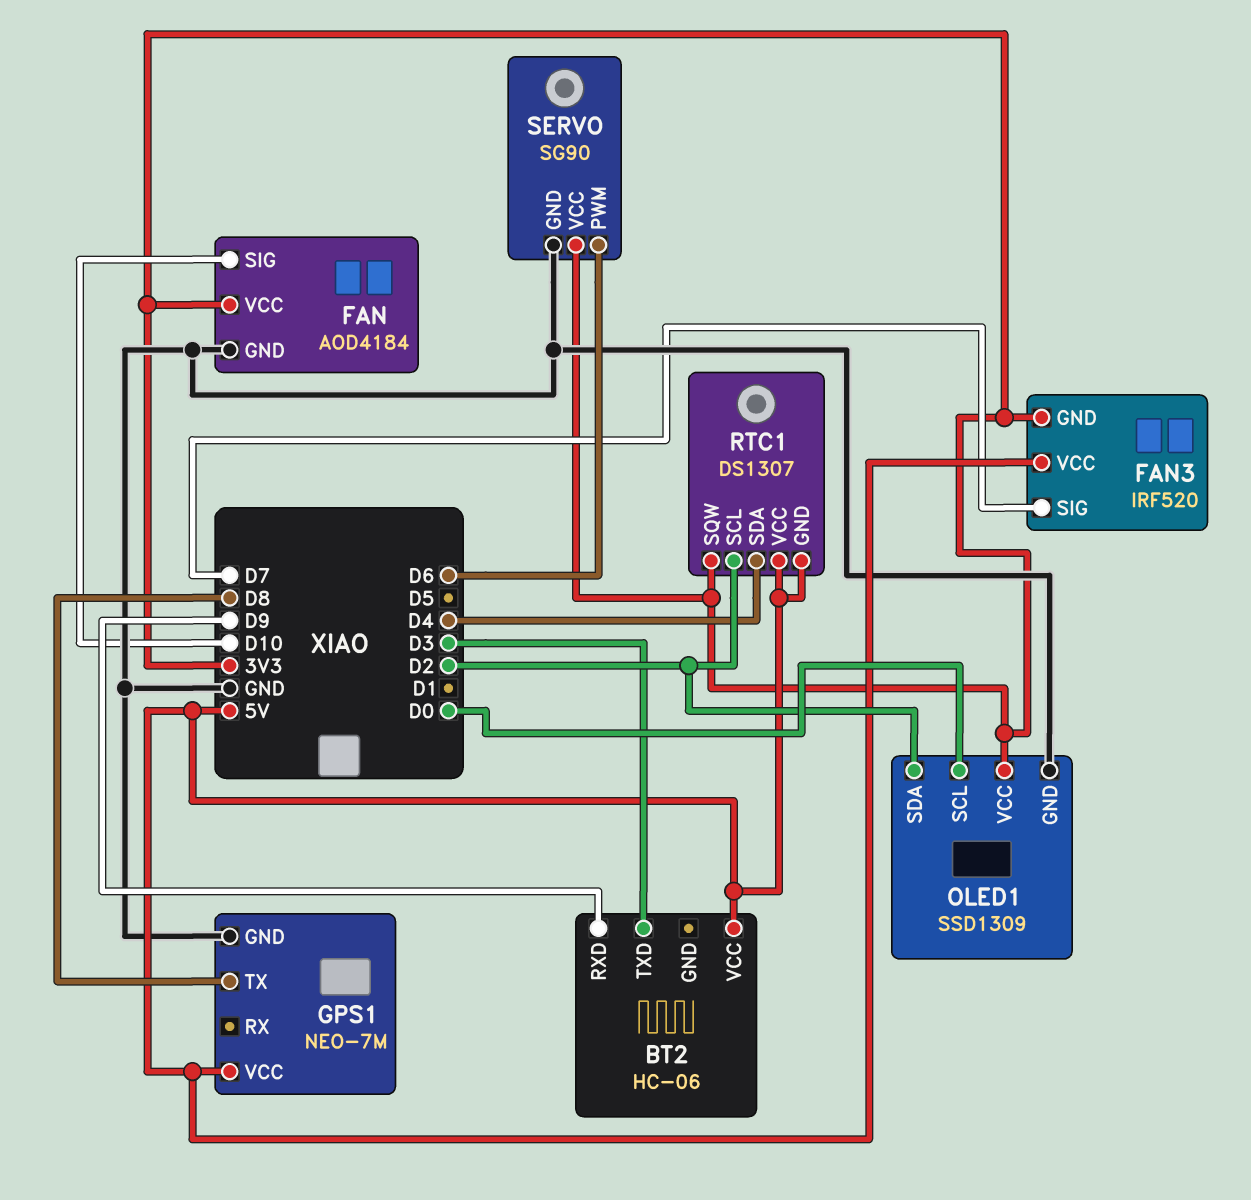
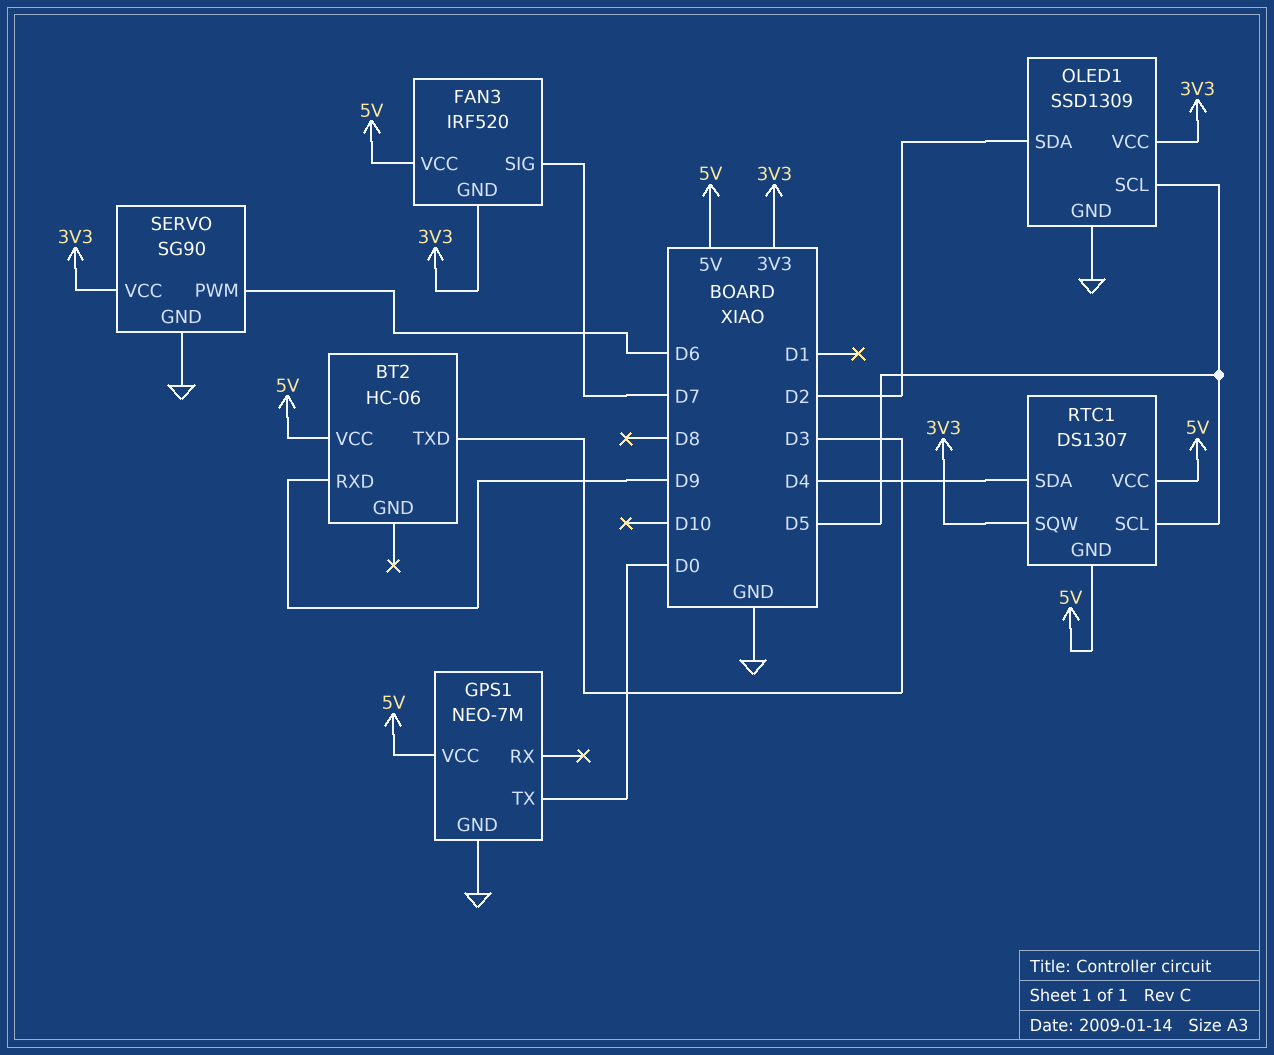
FAN: AOD4184 -> none
FAN pin GND: GND -> none
FAN pin SIG: D10 -> none
FAN pin VCC: 3V3 -> none
GPS1 pin TX: D8 -> D0
OLED1 pin SCL: D0 -> D5
RTC1 pin SCL: D2 -> D5

